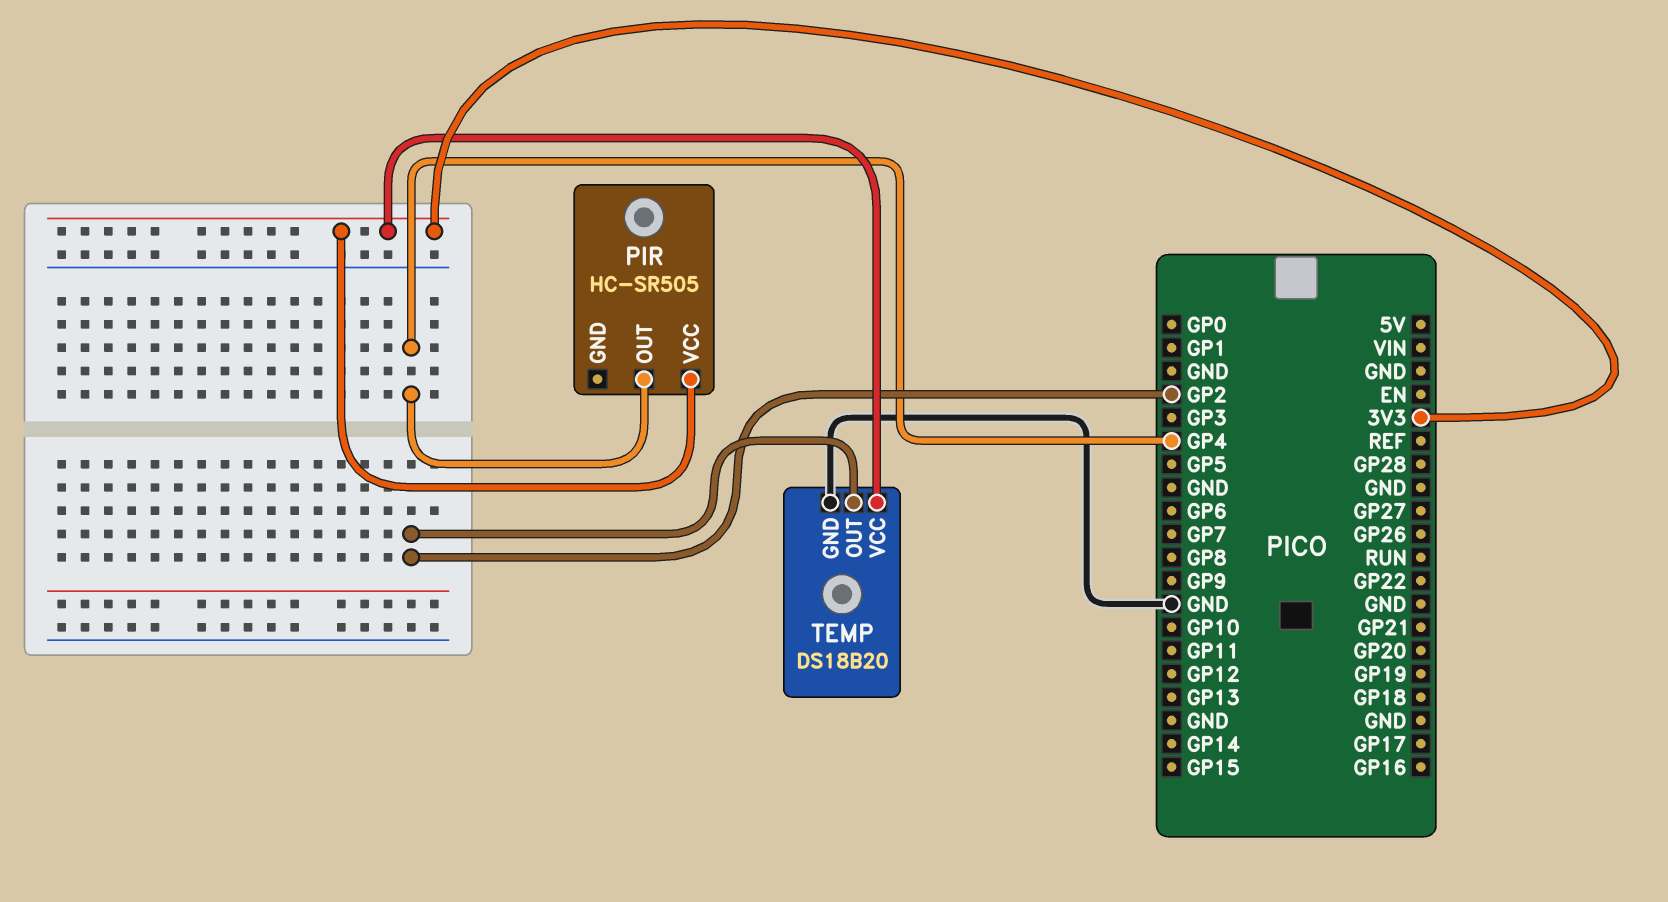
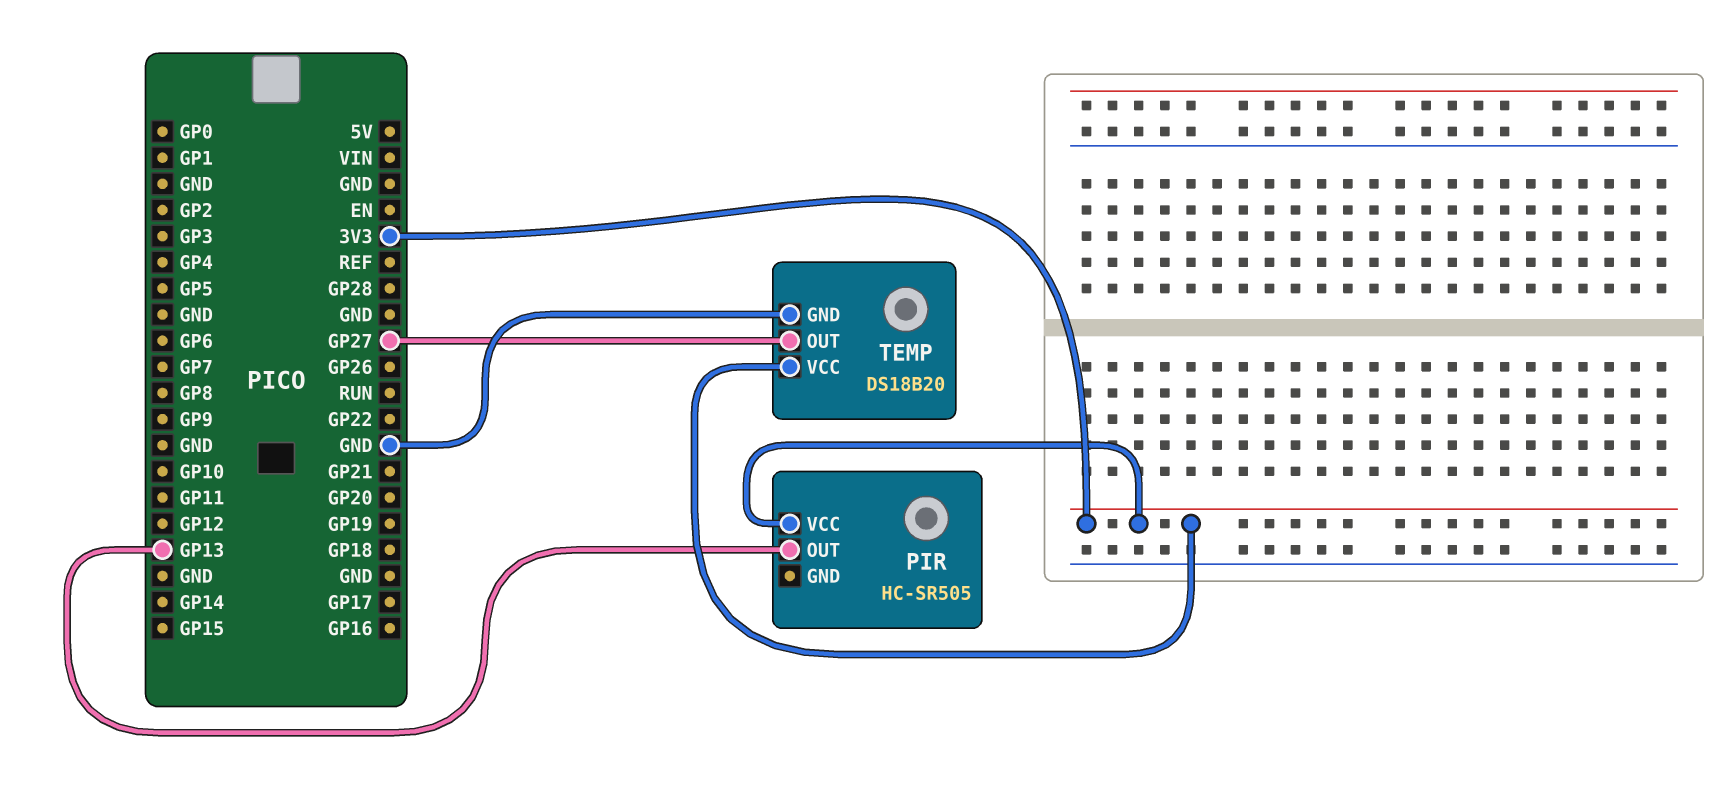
PIR pin OUT: GP4 -> GP13
TEMP pin OUT: GP2 -> GP27

